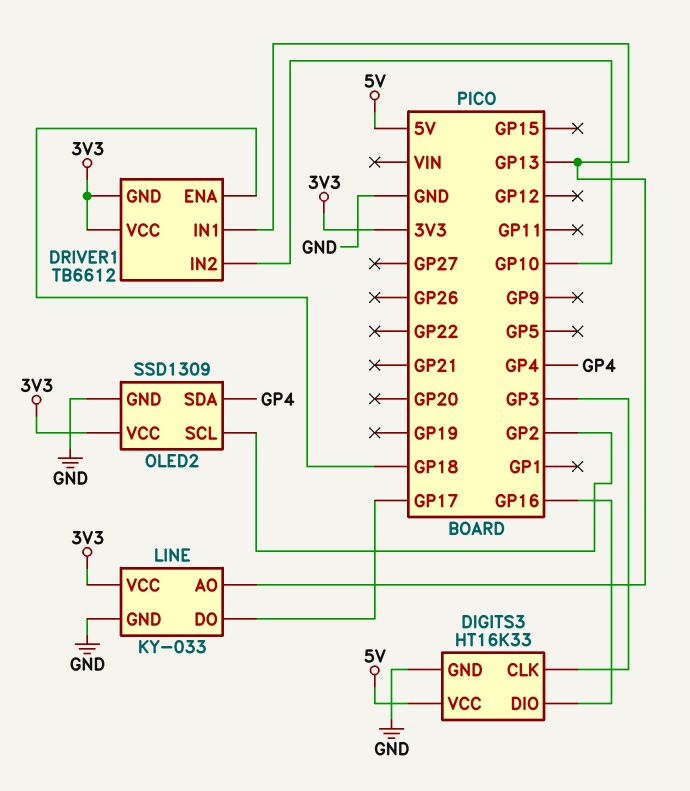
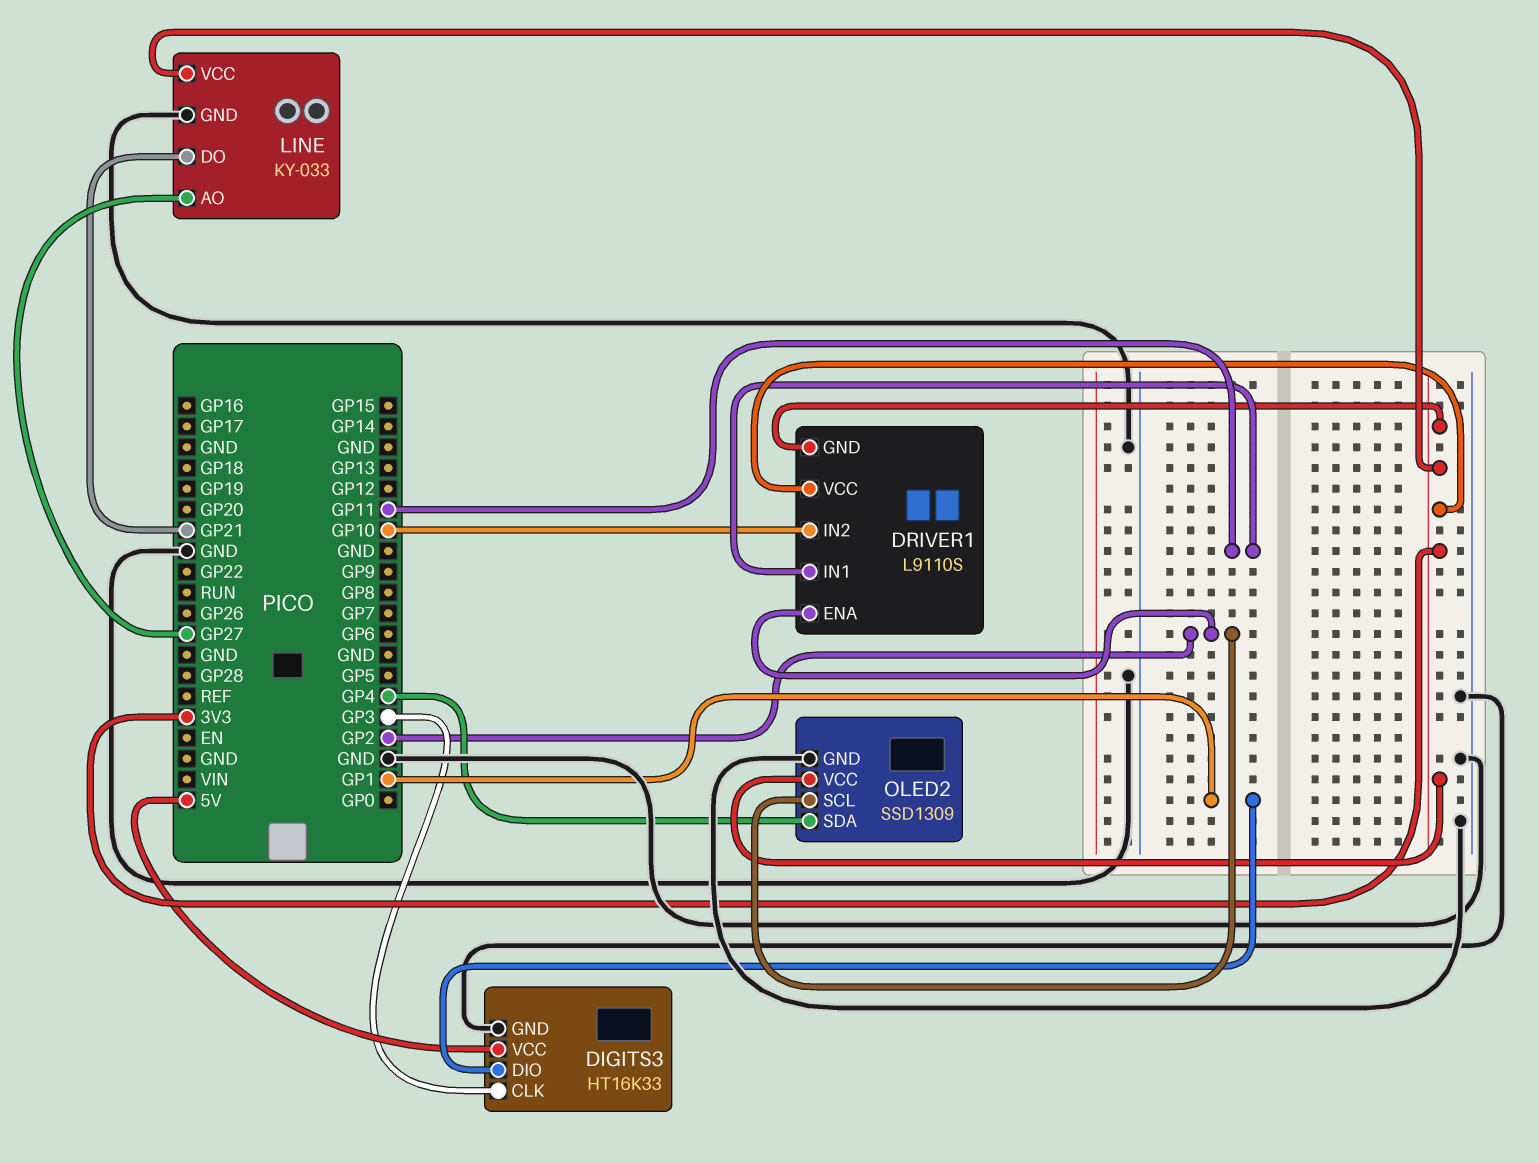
DIGITS3 pin DIO: GP16 -> GP1
DRIVER1: TB6612 -> L9110S
DRIVER1 pin ENA: GP18 -> GP2
DRIVER1 pin IN1: GP13 -> GP11
LINE pin AO: GP13 -> GP27
LINE pin DO: GP17 -> GP21

